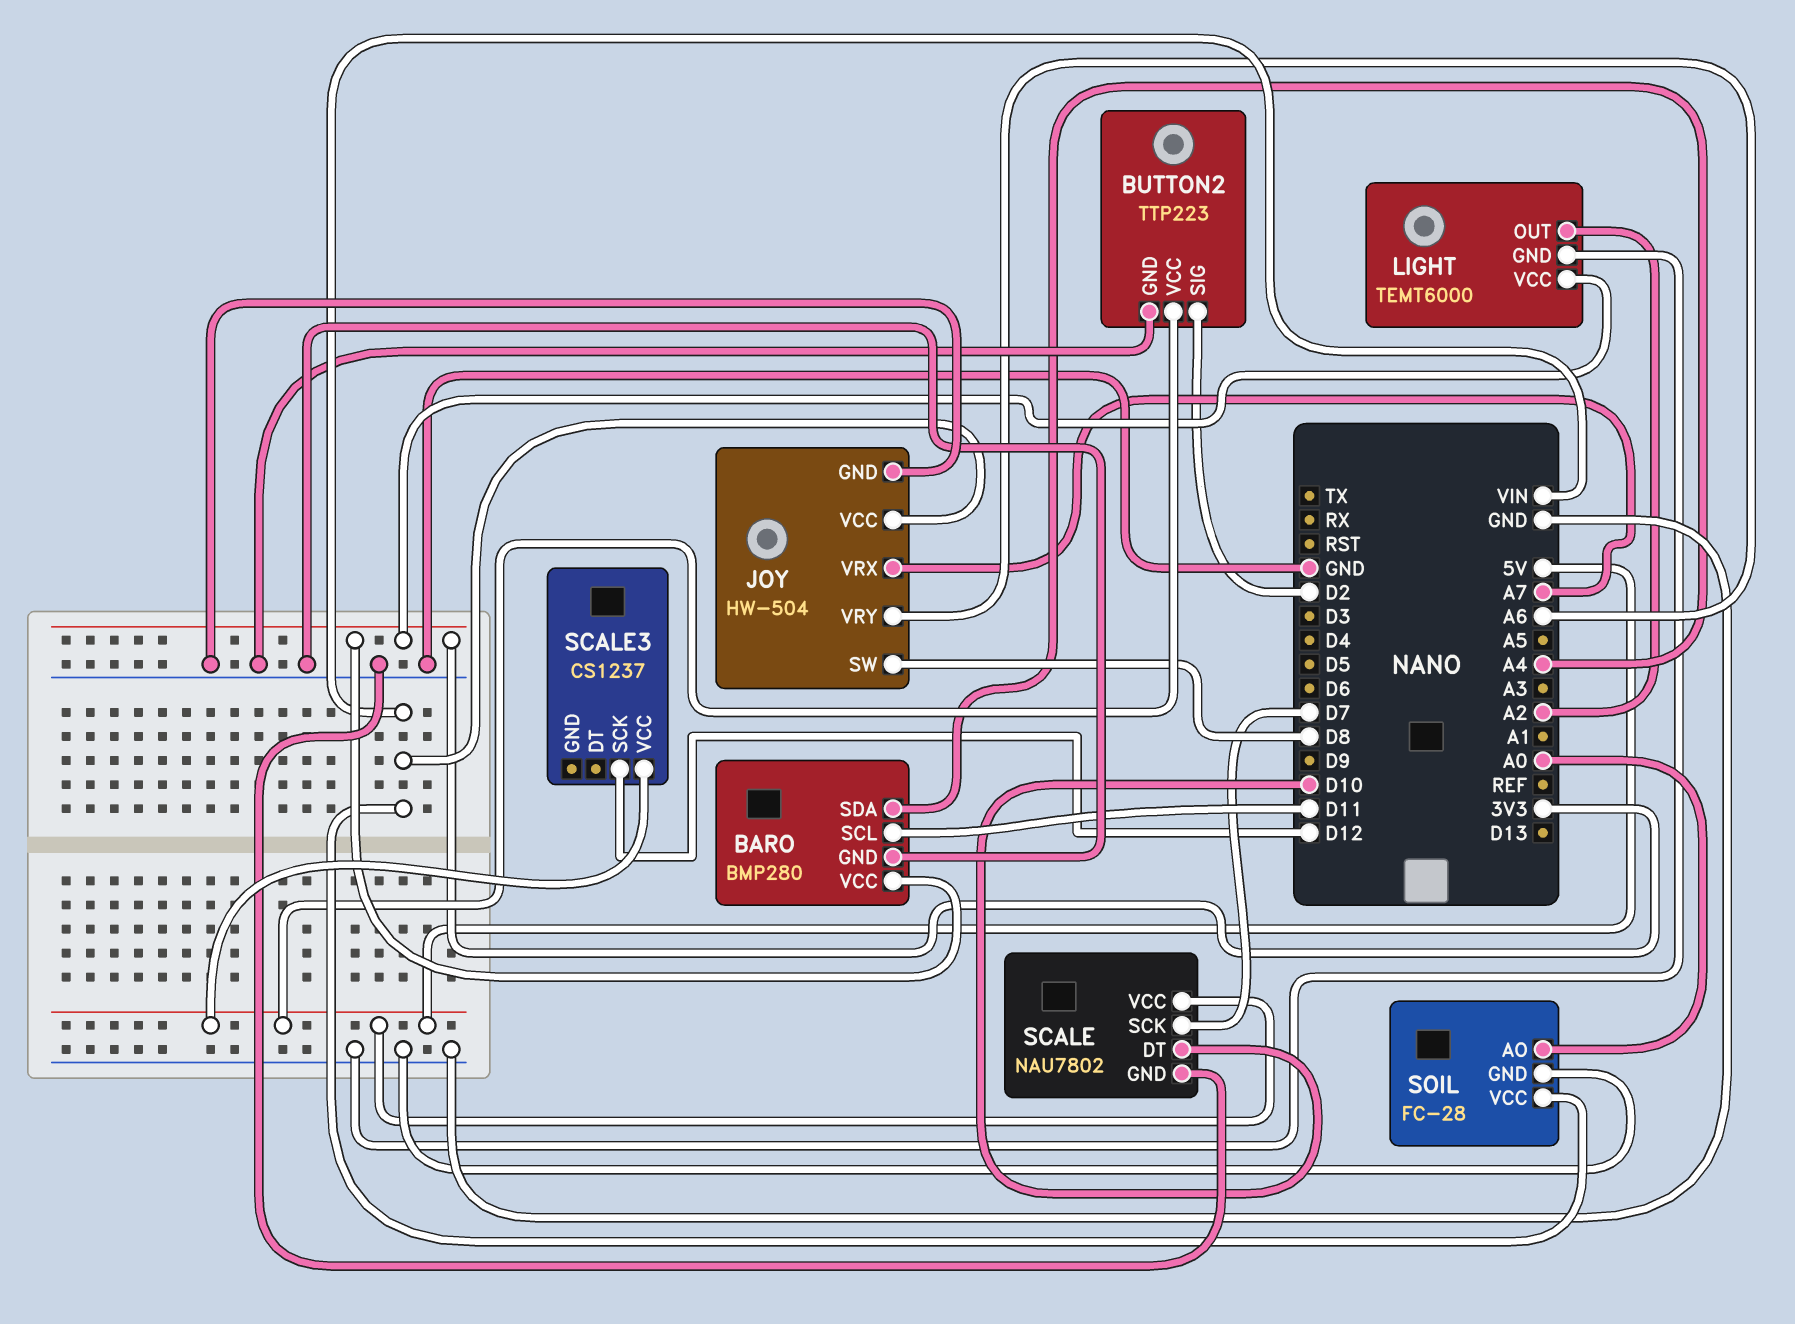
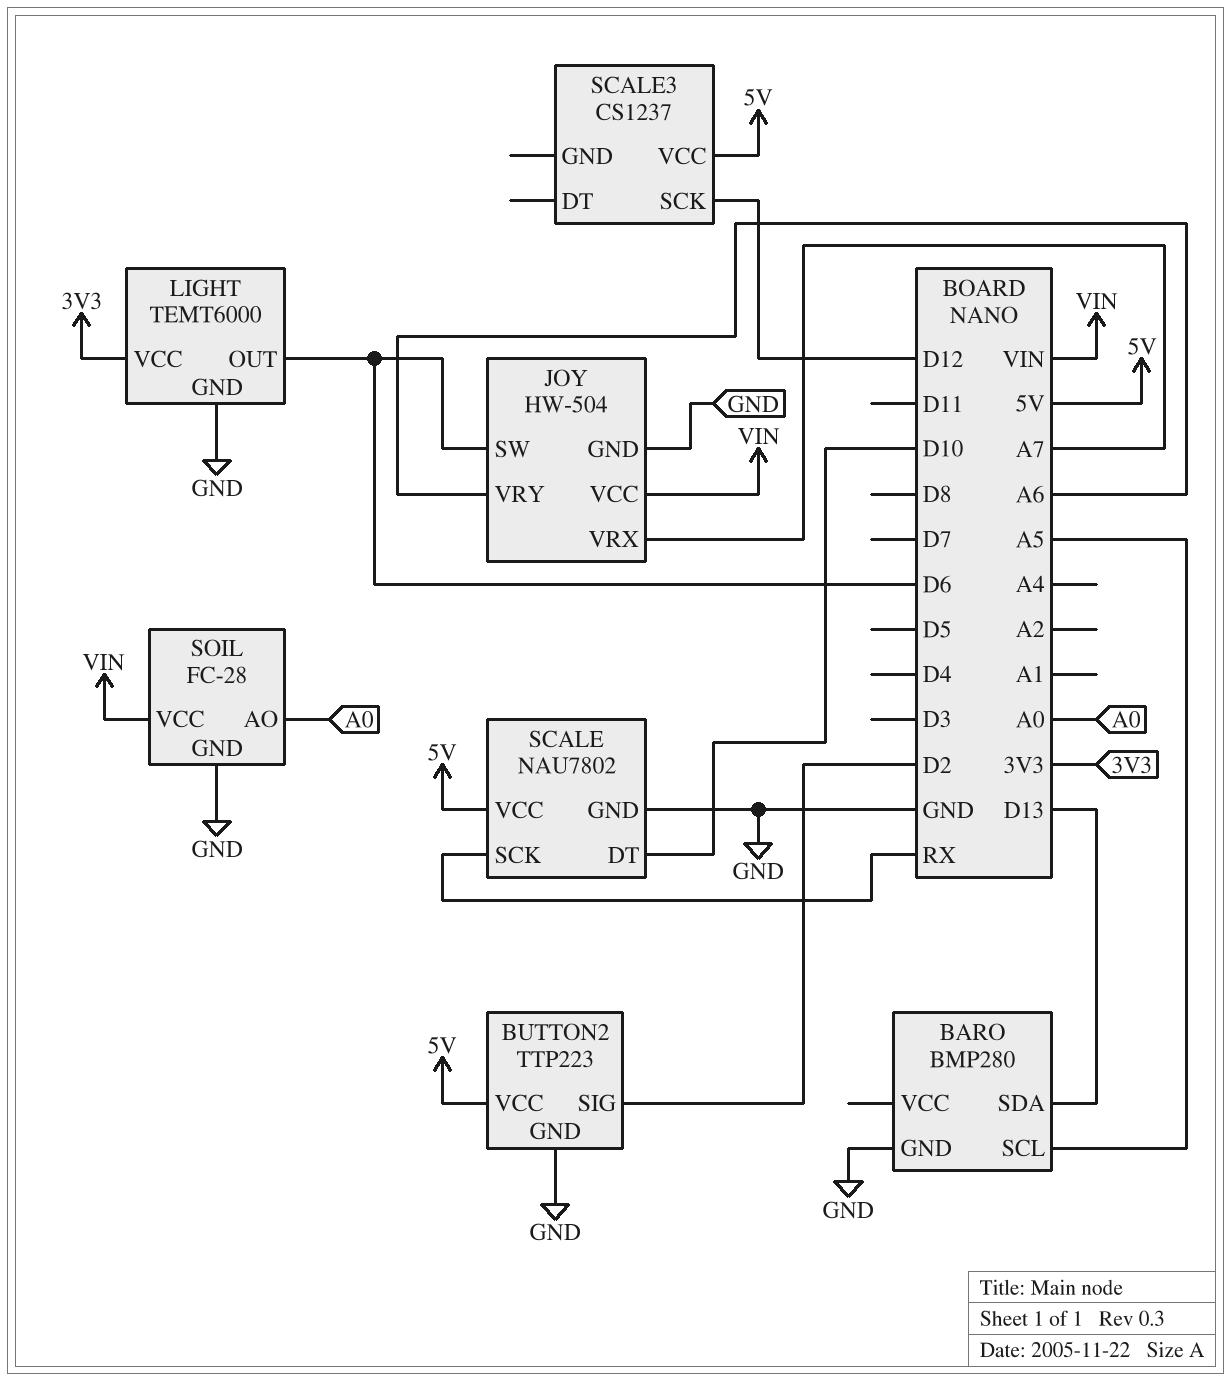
BARO pin SCL: D11 -> A5
BARO pin SDA: A4 -> D13
BARO pin VCC: 3V3 -> none
JOY pin SW: D8 -> D6
LIGHT pin OUT: A2 -> D6
SCALE pin SCK: D7 -> RX

